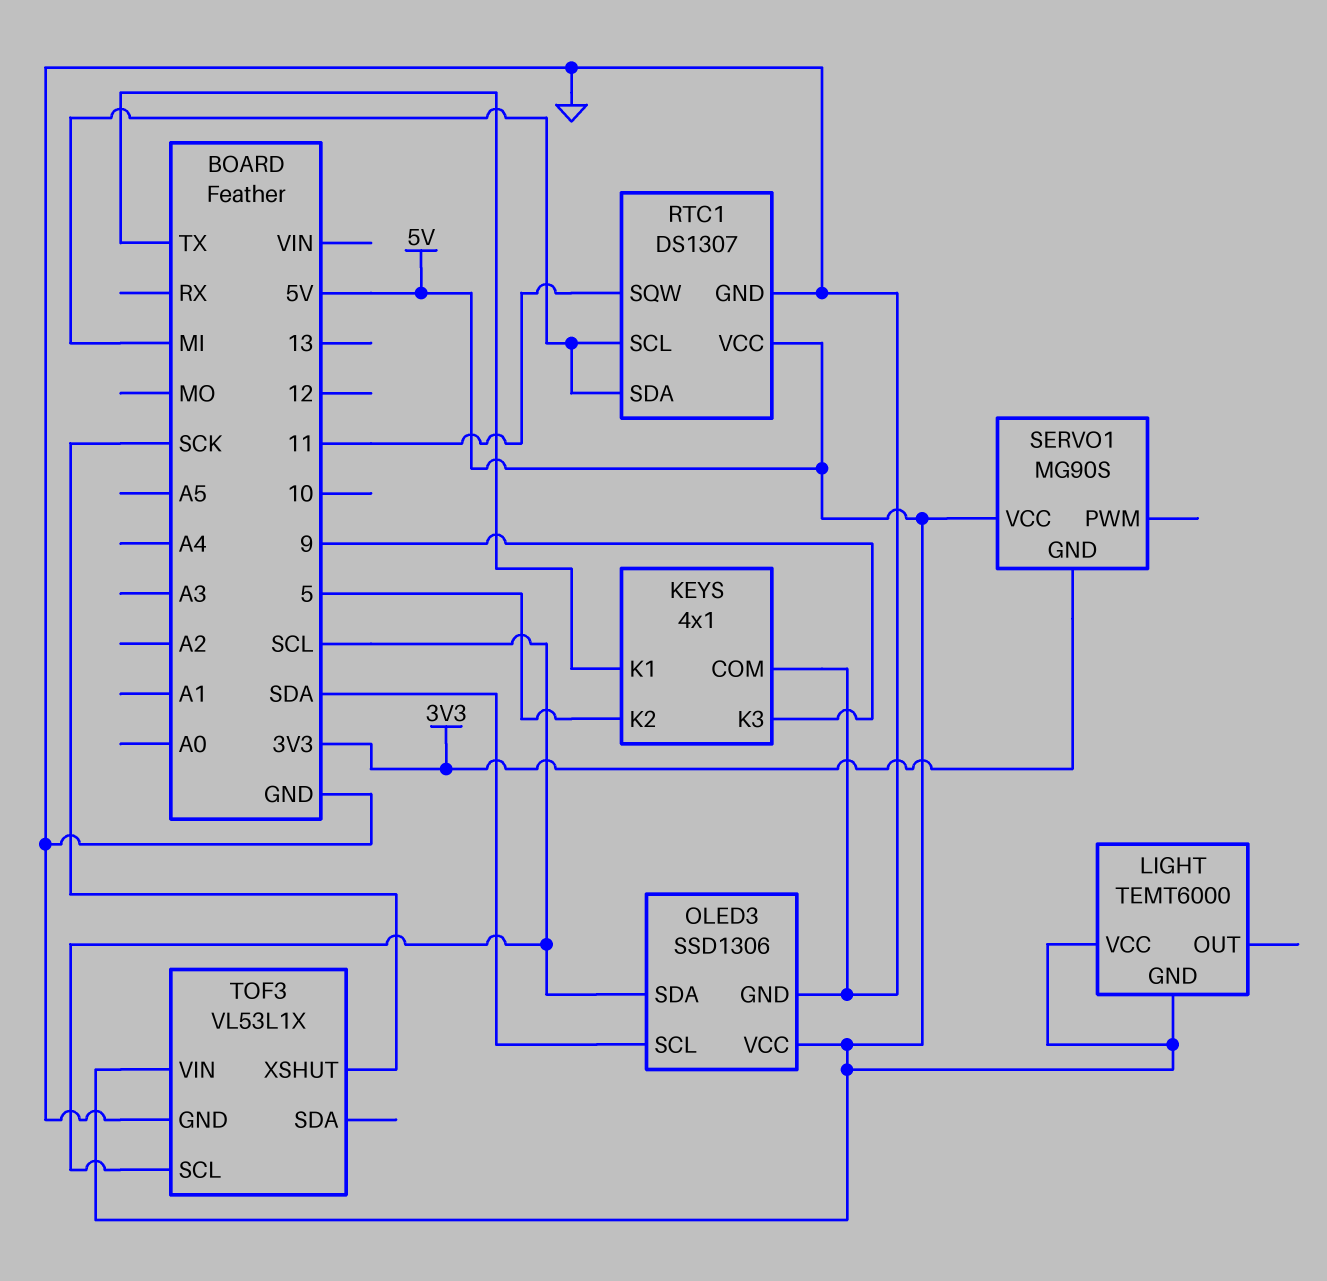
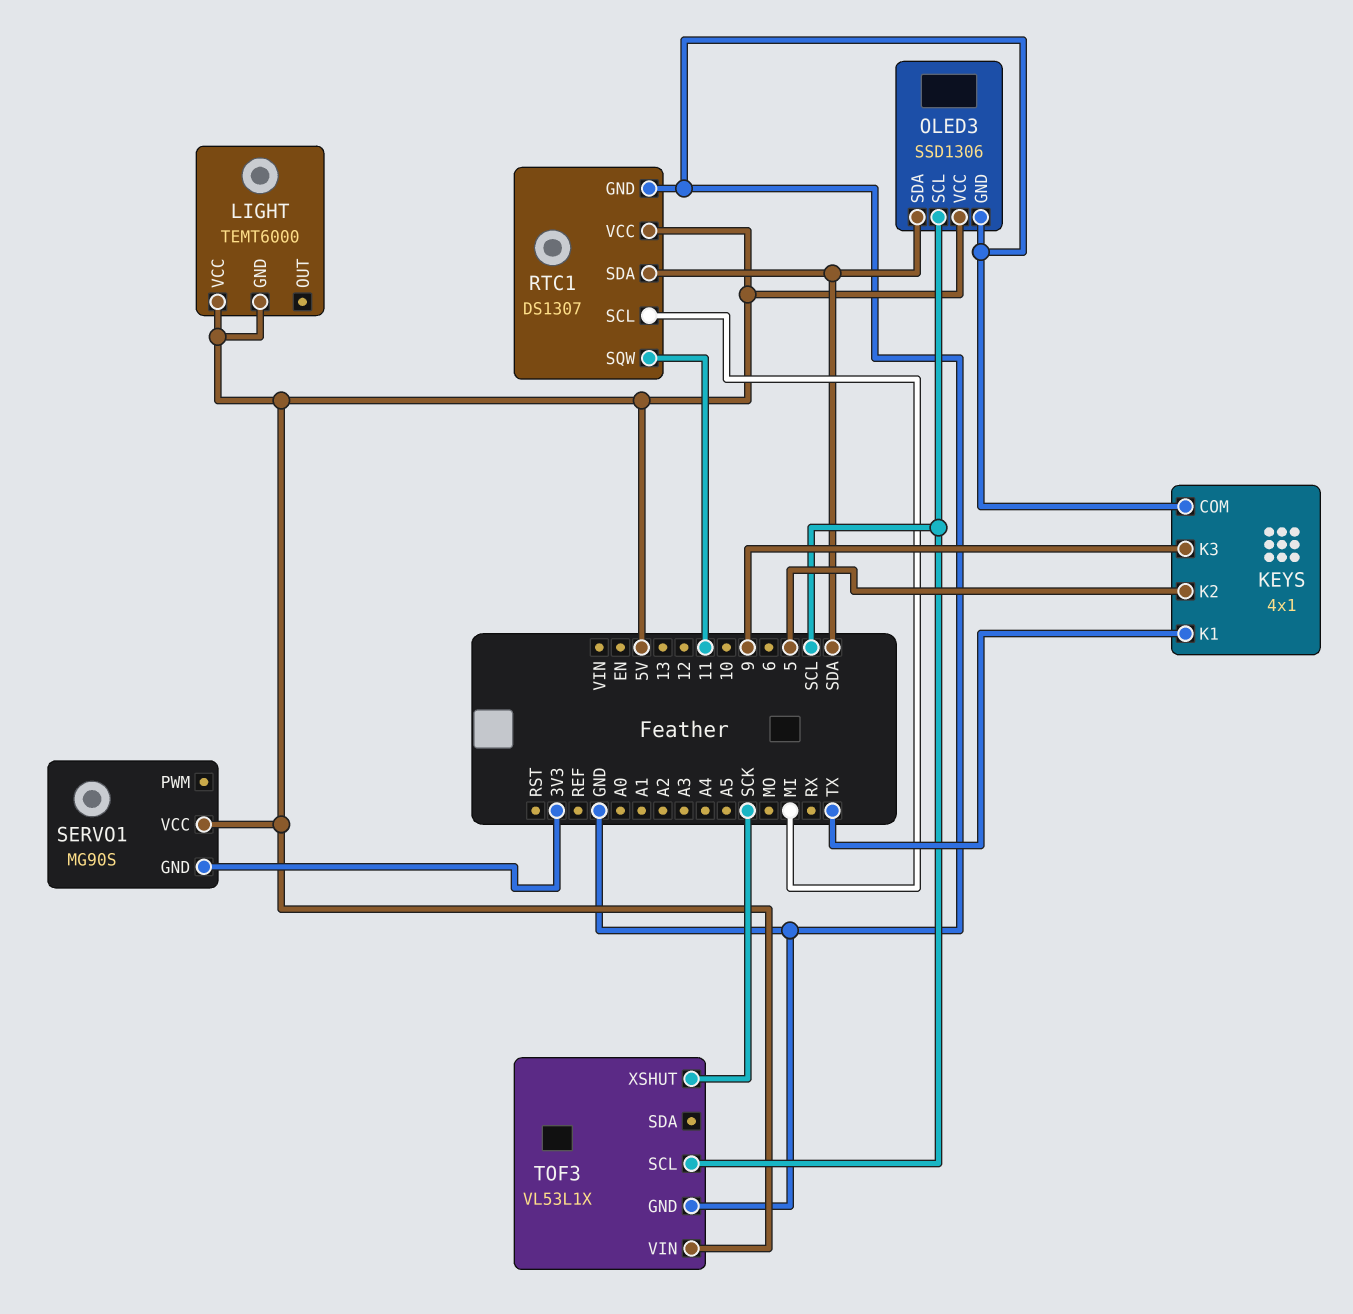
OLED3 pin SCL: SDA -> SCL
OLED3 pin SDA: SCL -> SDA
RTC1 pin SDA: MI -> SDA

